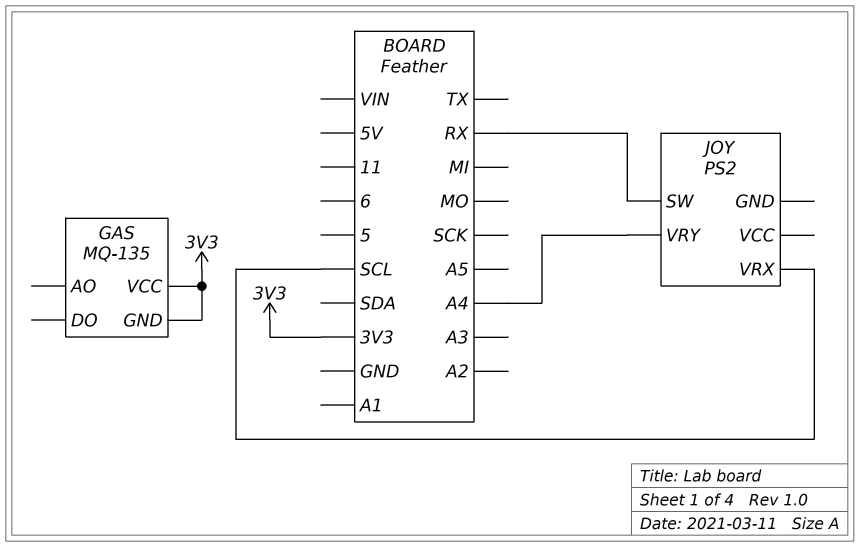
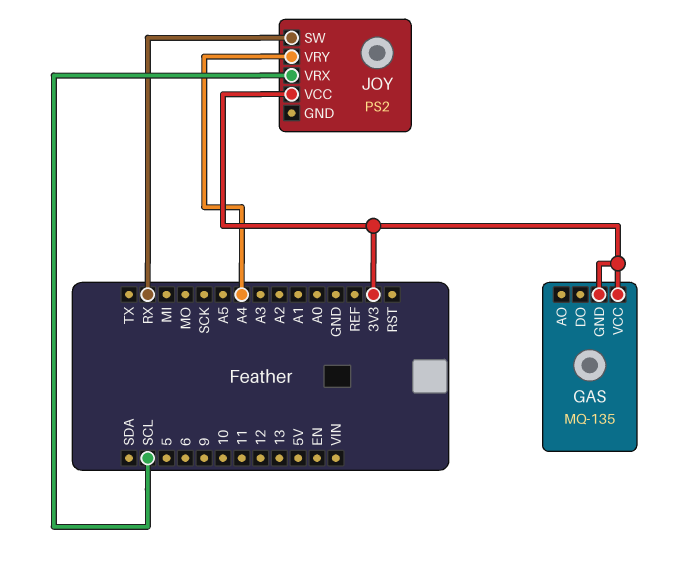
JOY pin VCC: none -> 3V3

